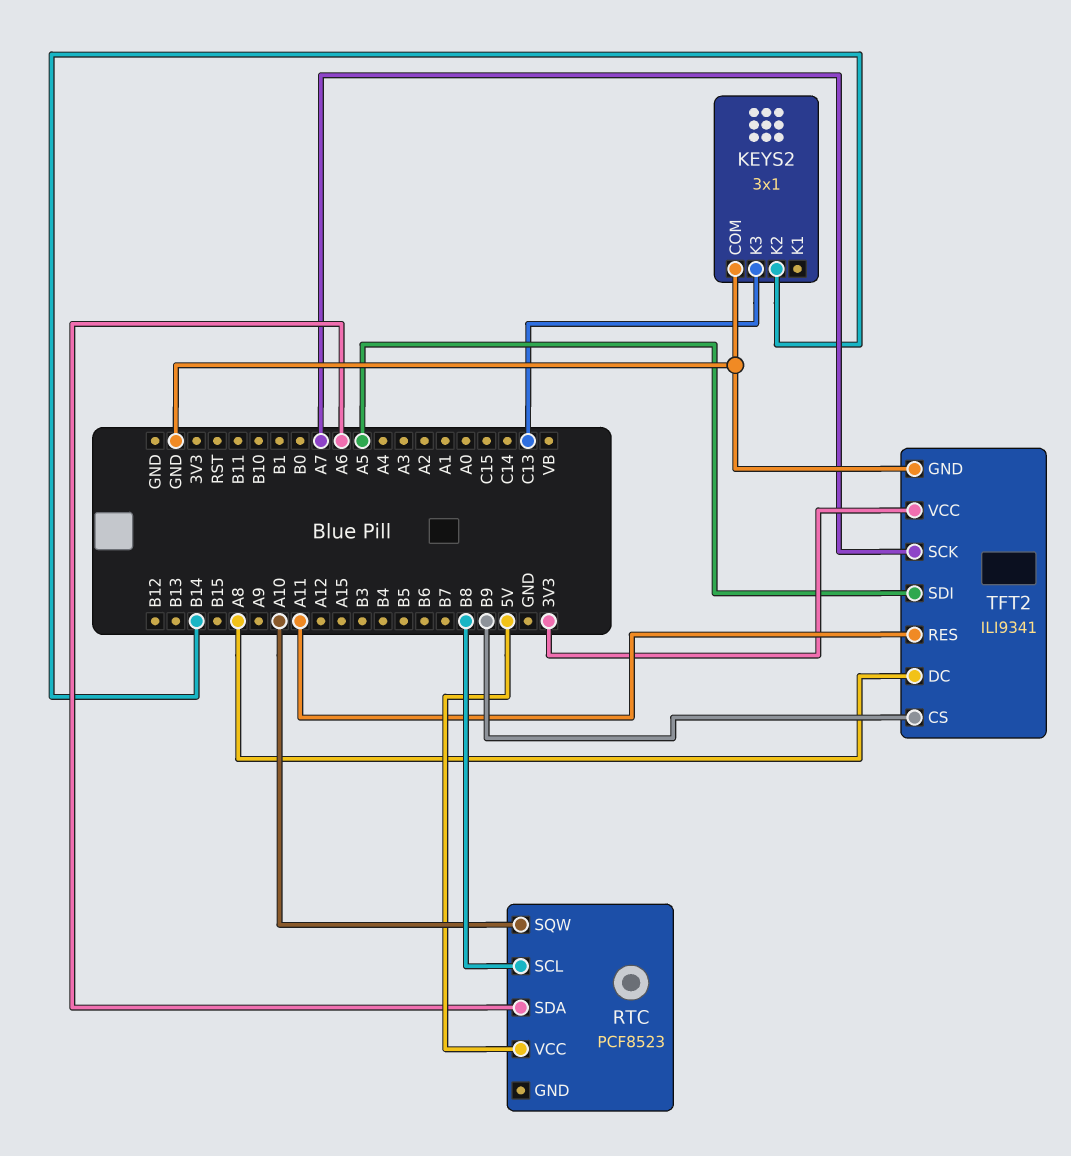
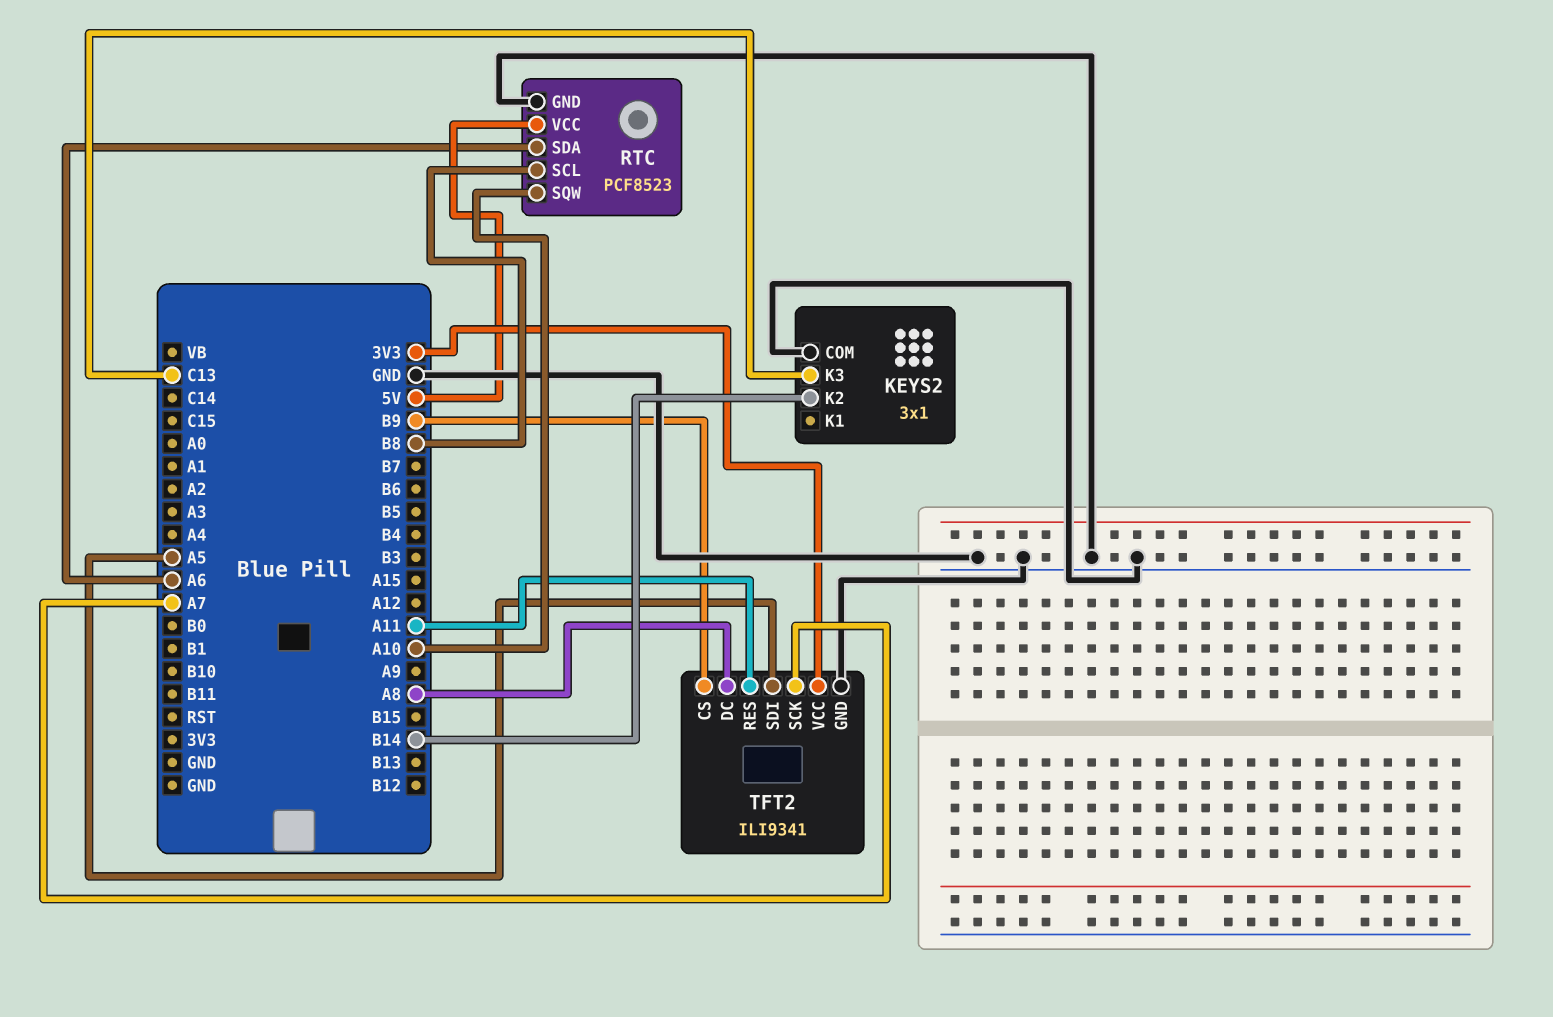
RTC pin GND: none -> GND

